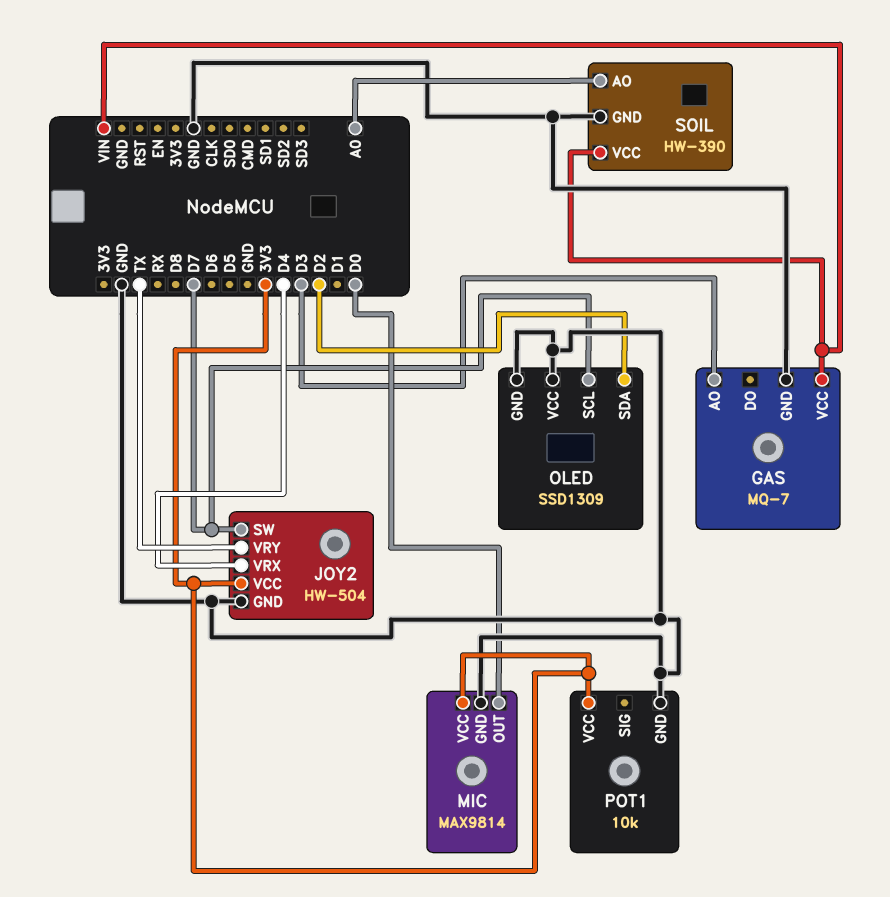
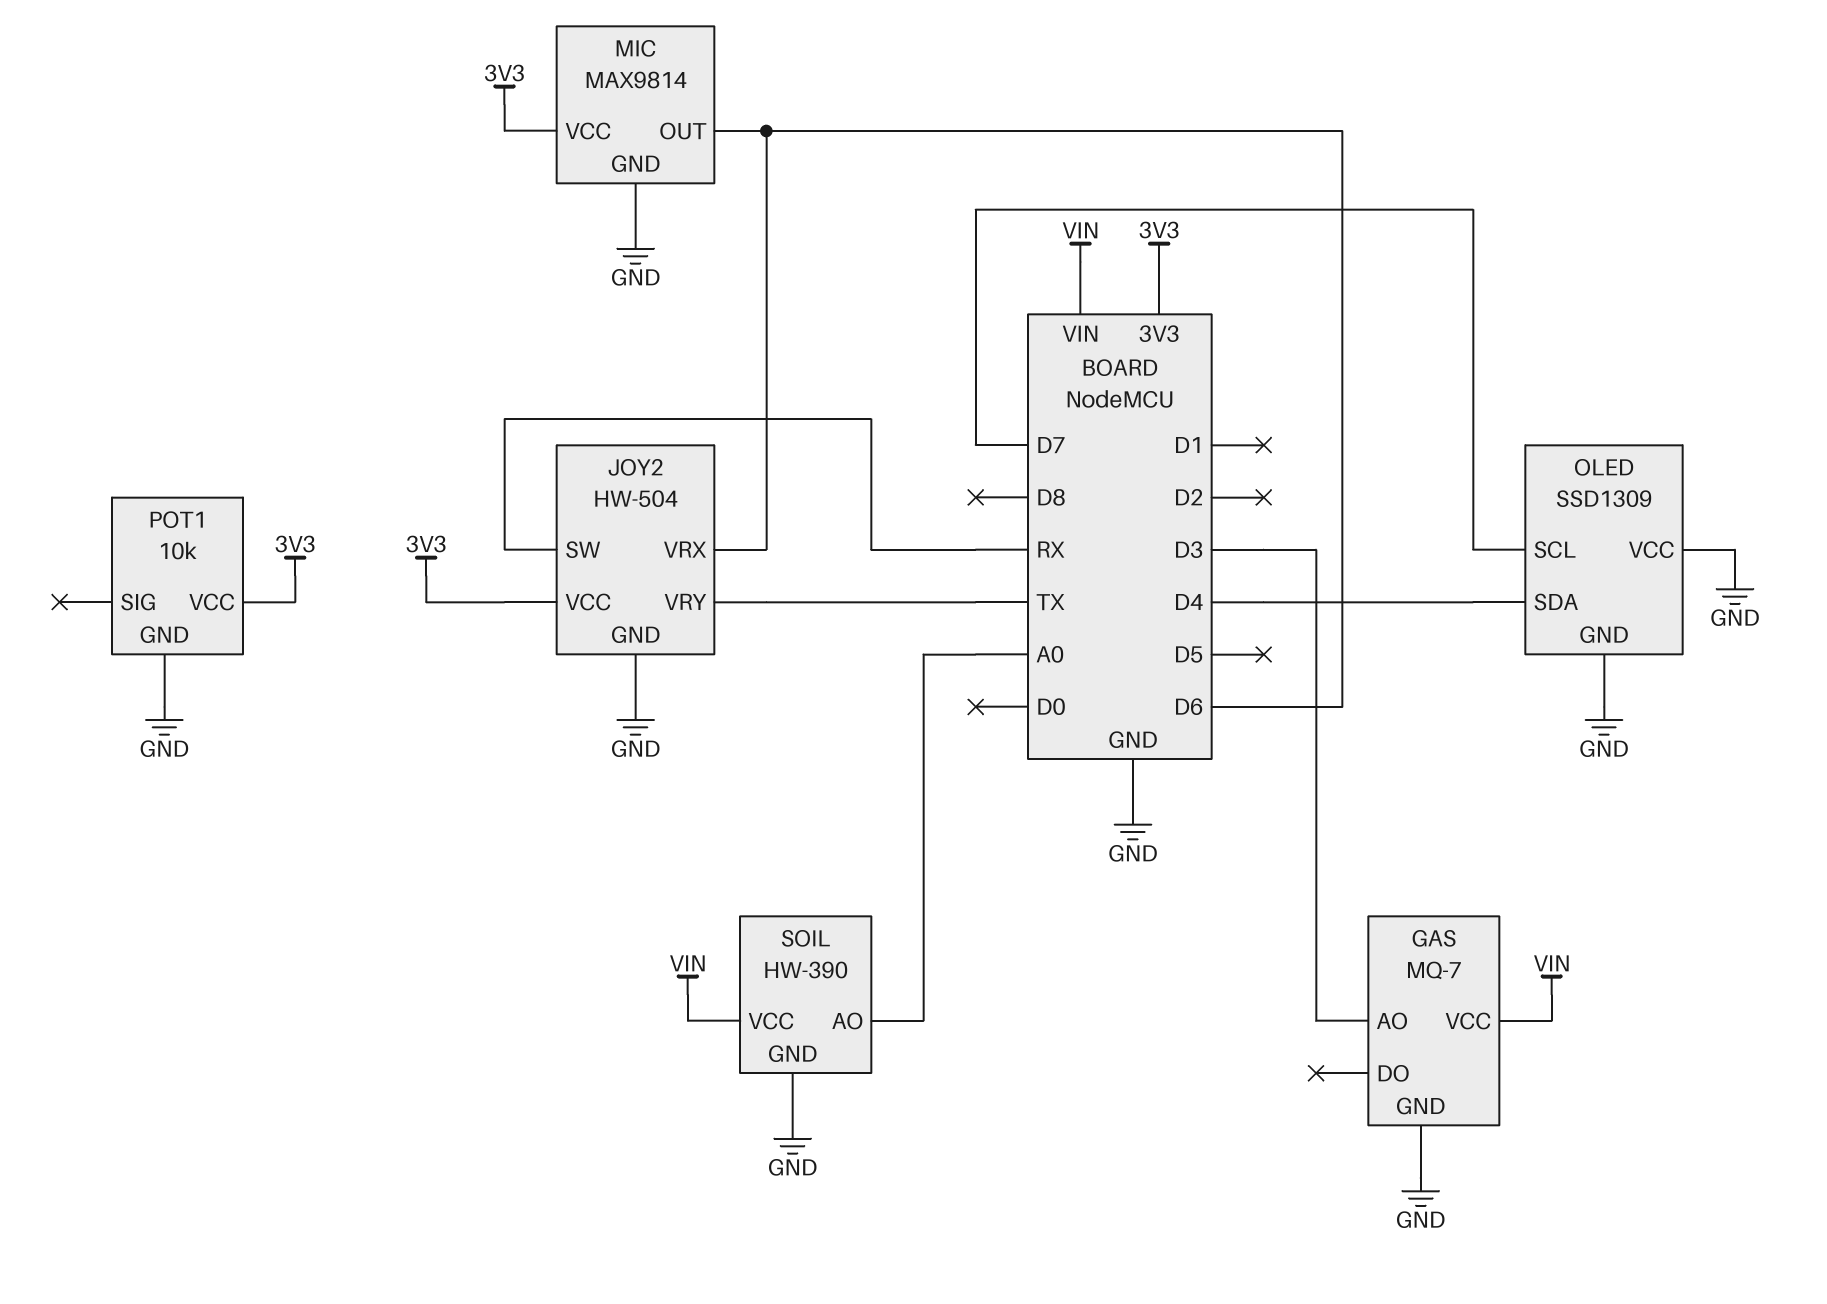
JOY2 pin SW: D7 -> RX
JOY2 pin VRX: D4 -> D6
MIC pin OUT: D0 -> D6
OLED pin SDA: D2 -> D4

